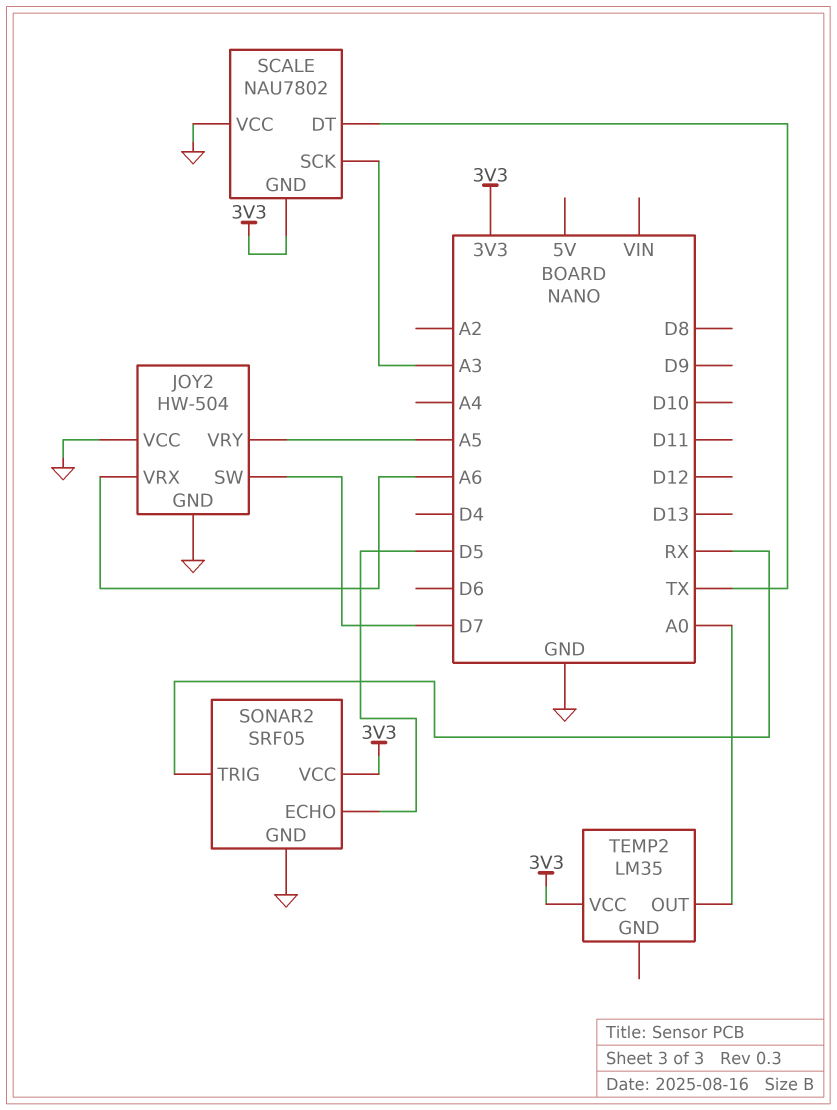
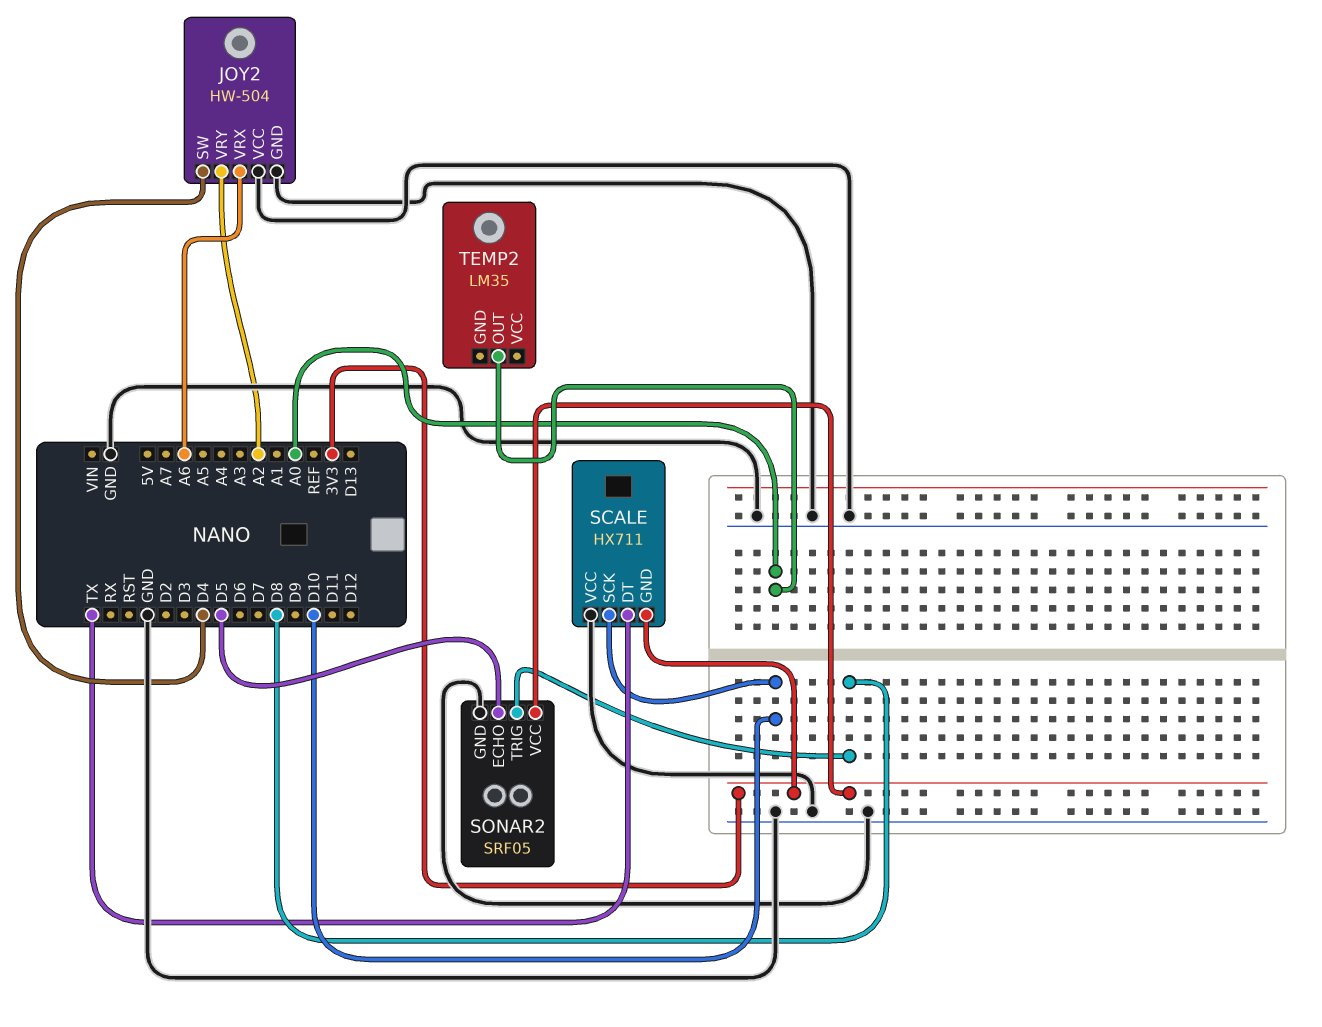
JOY2 pin SW: D7 -> D4
JOY2 pin VRY: A5 -> A2
SCALE: NAU7802 -> HX711
SCALE pin SCK: A3 -> D10
SONAR2 pin TRIG: RX -> D8
TEMP2 pin VCC: 3V3 -> none

